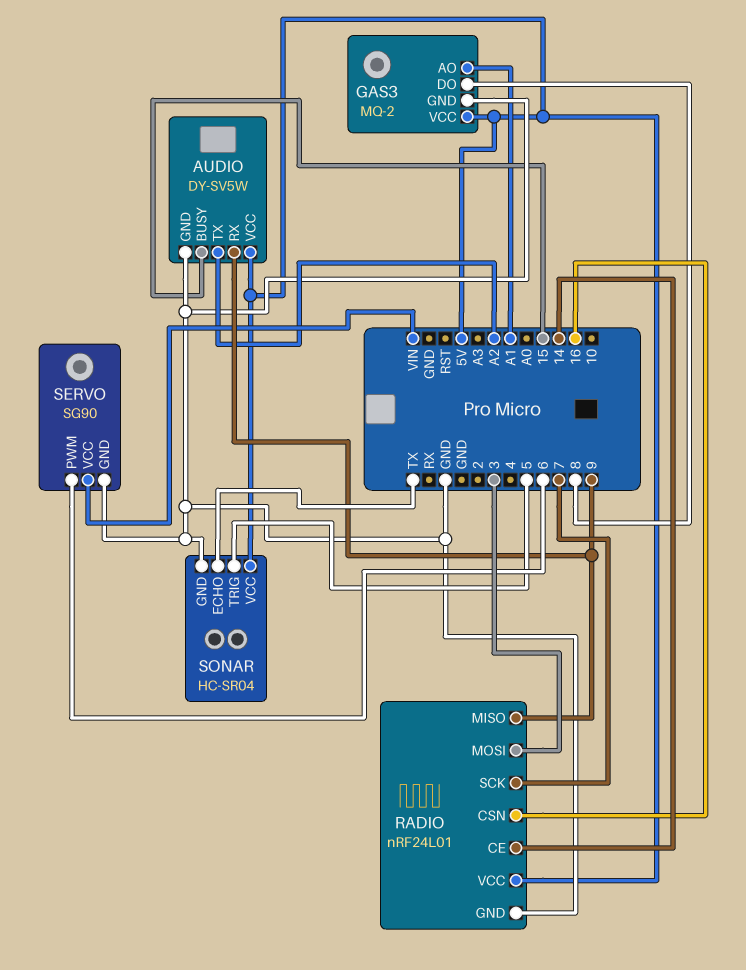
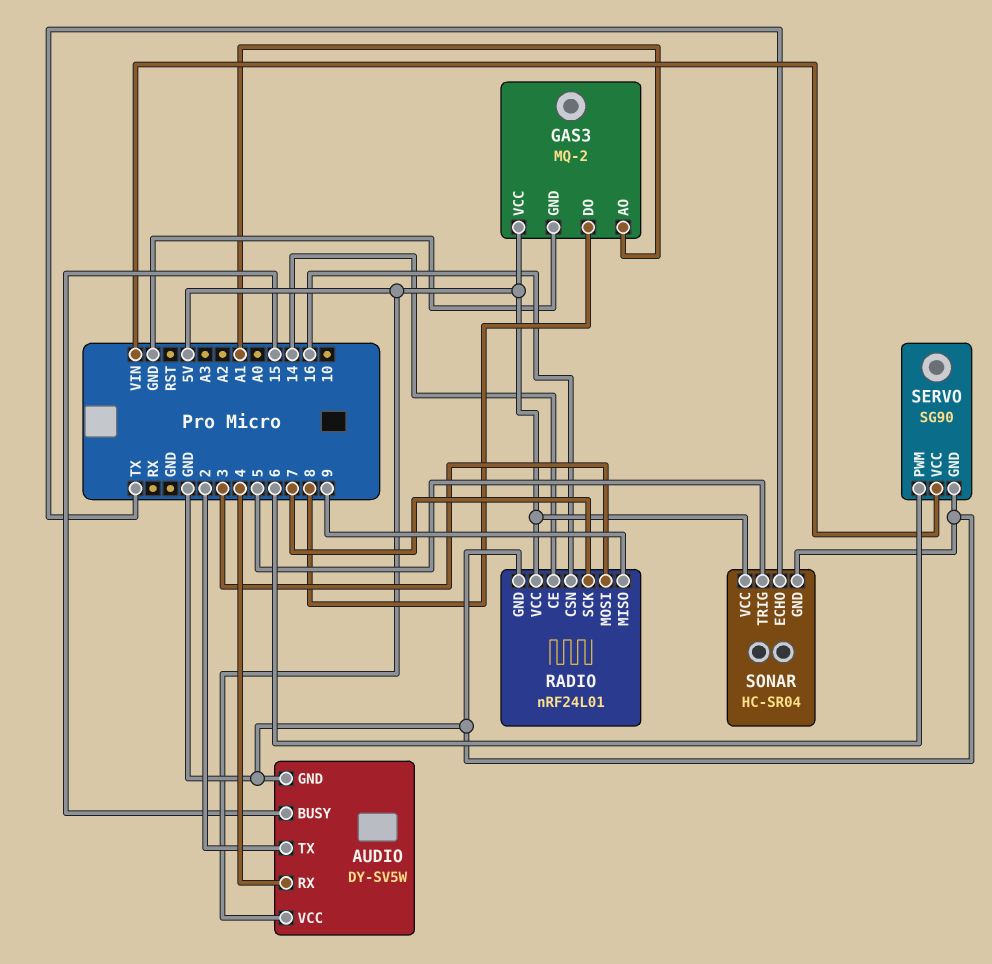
AUDIO pin RX: 9 -> 4
AUDIO pin TX: A2 -> 2

